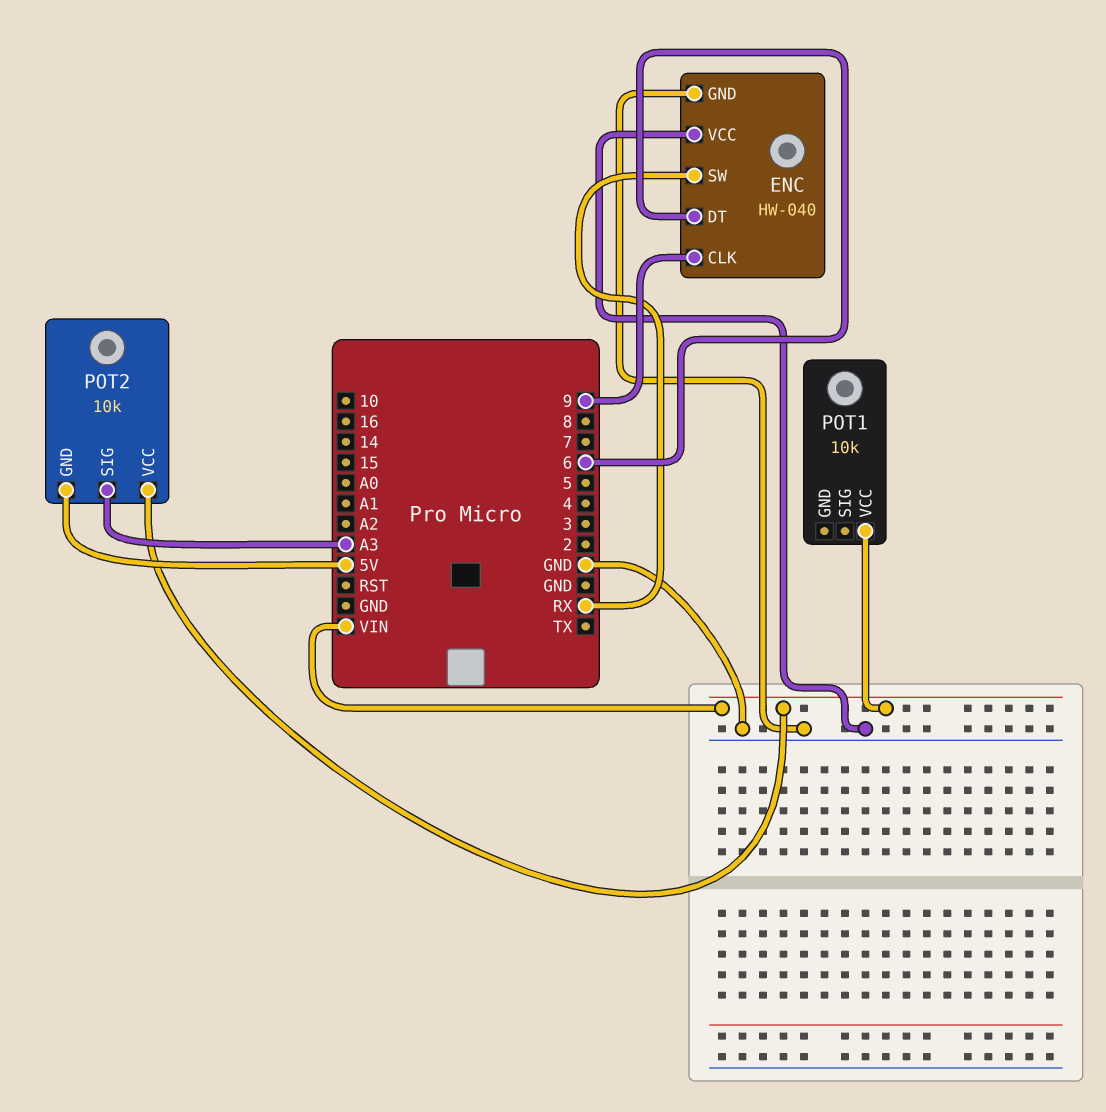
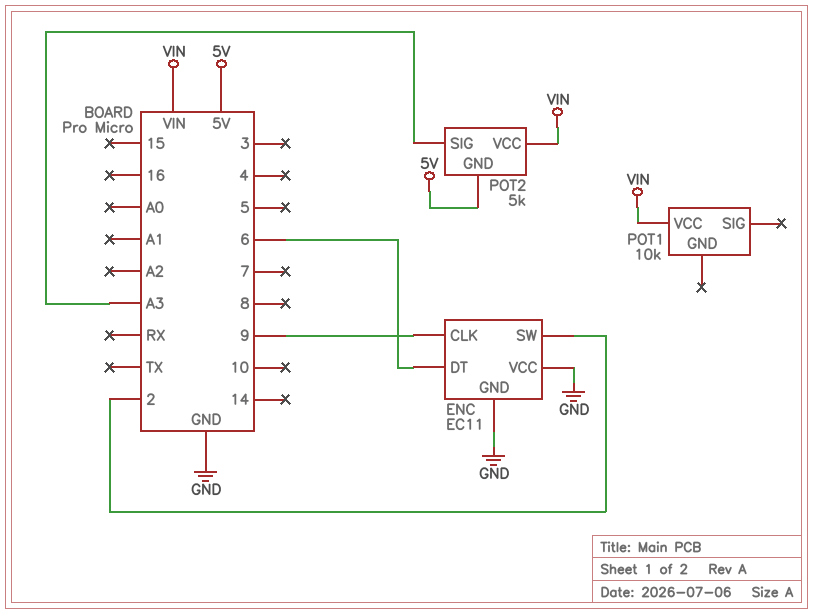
ENC: HW-040 -> EC11
ENC pin SW: RX -> 2
POT2: 10k -> 5k

